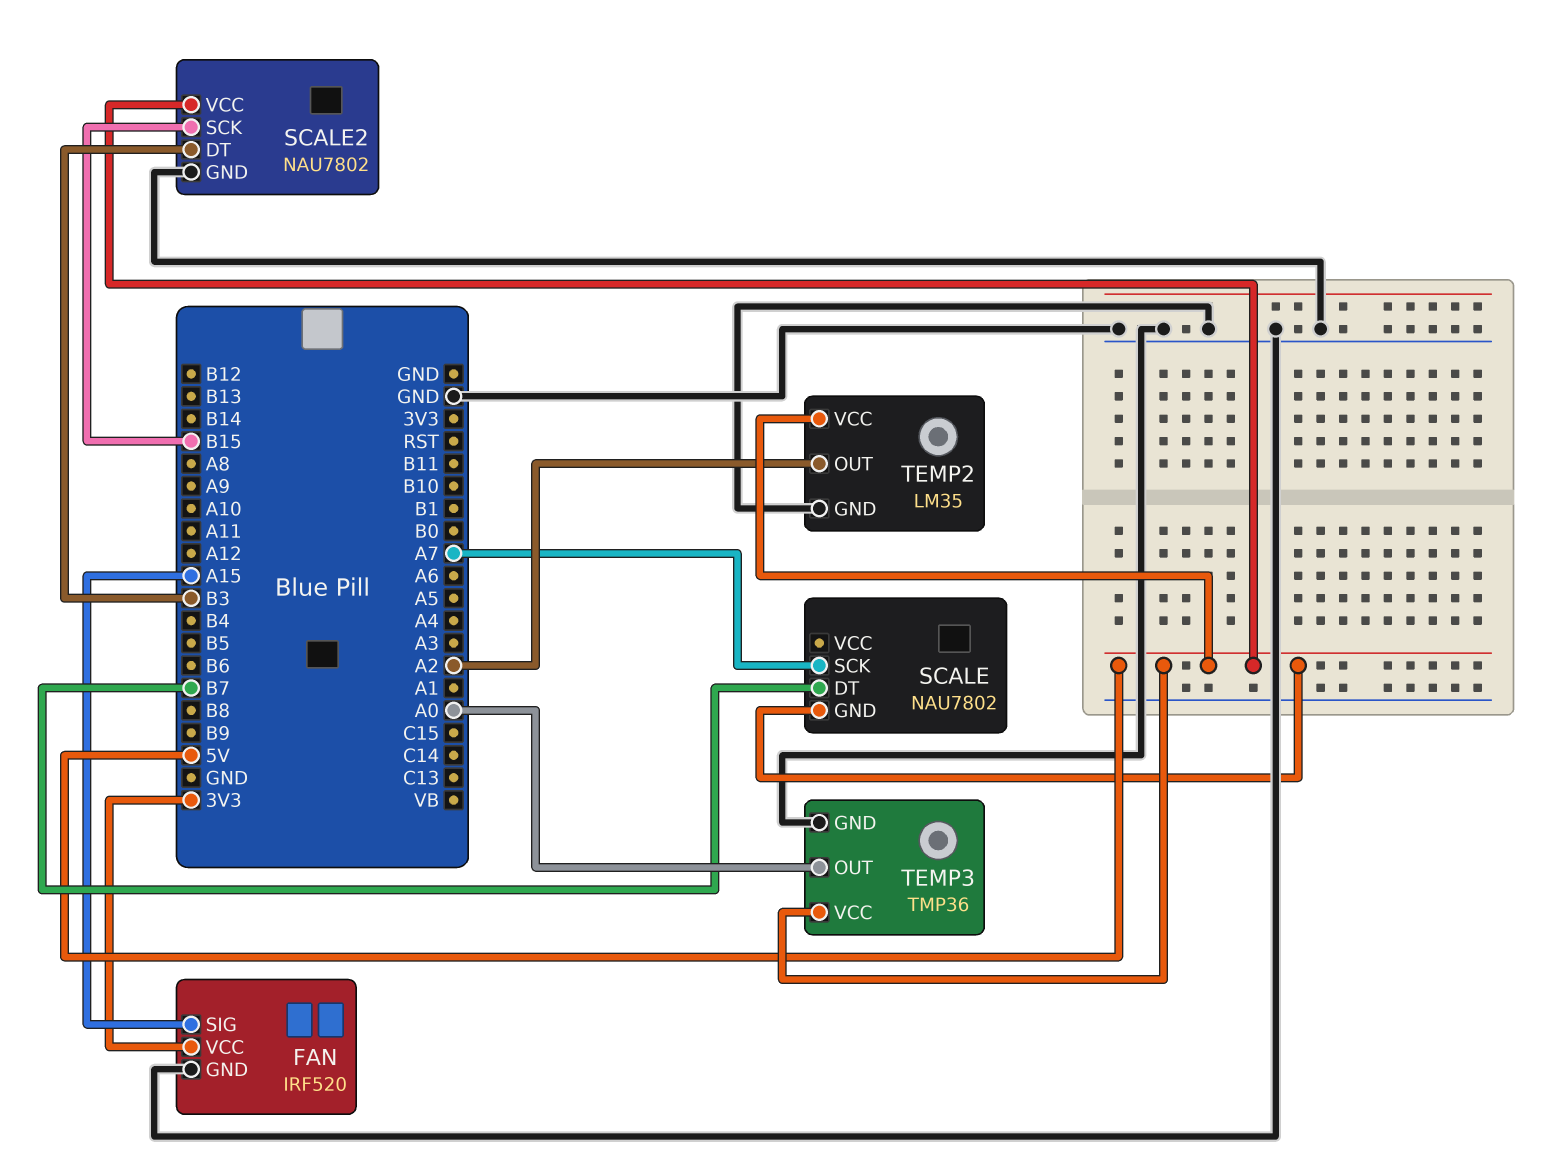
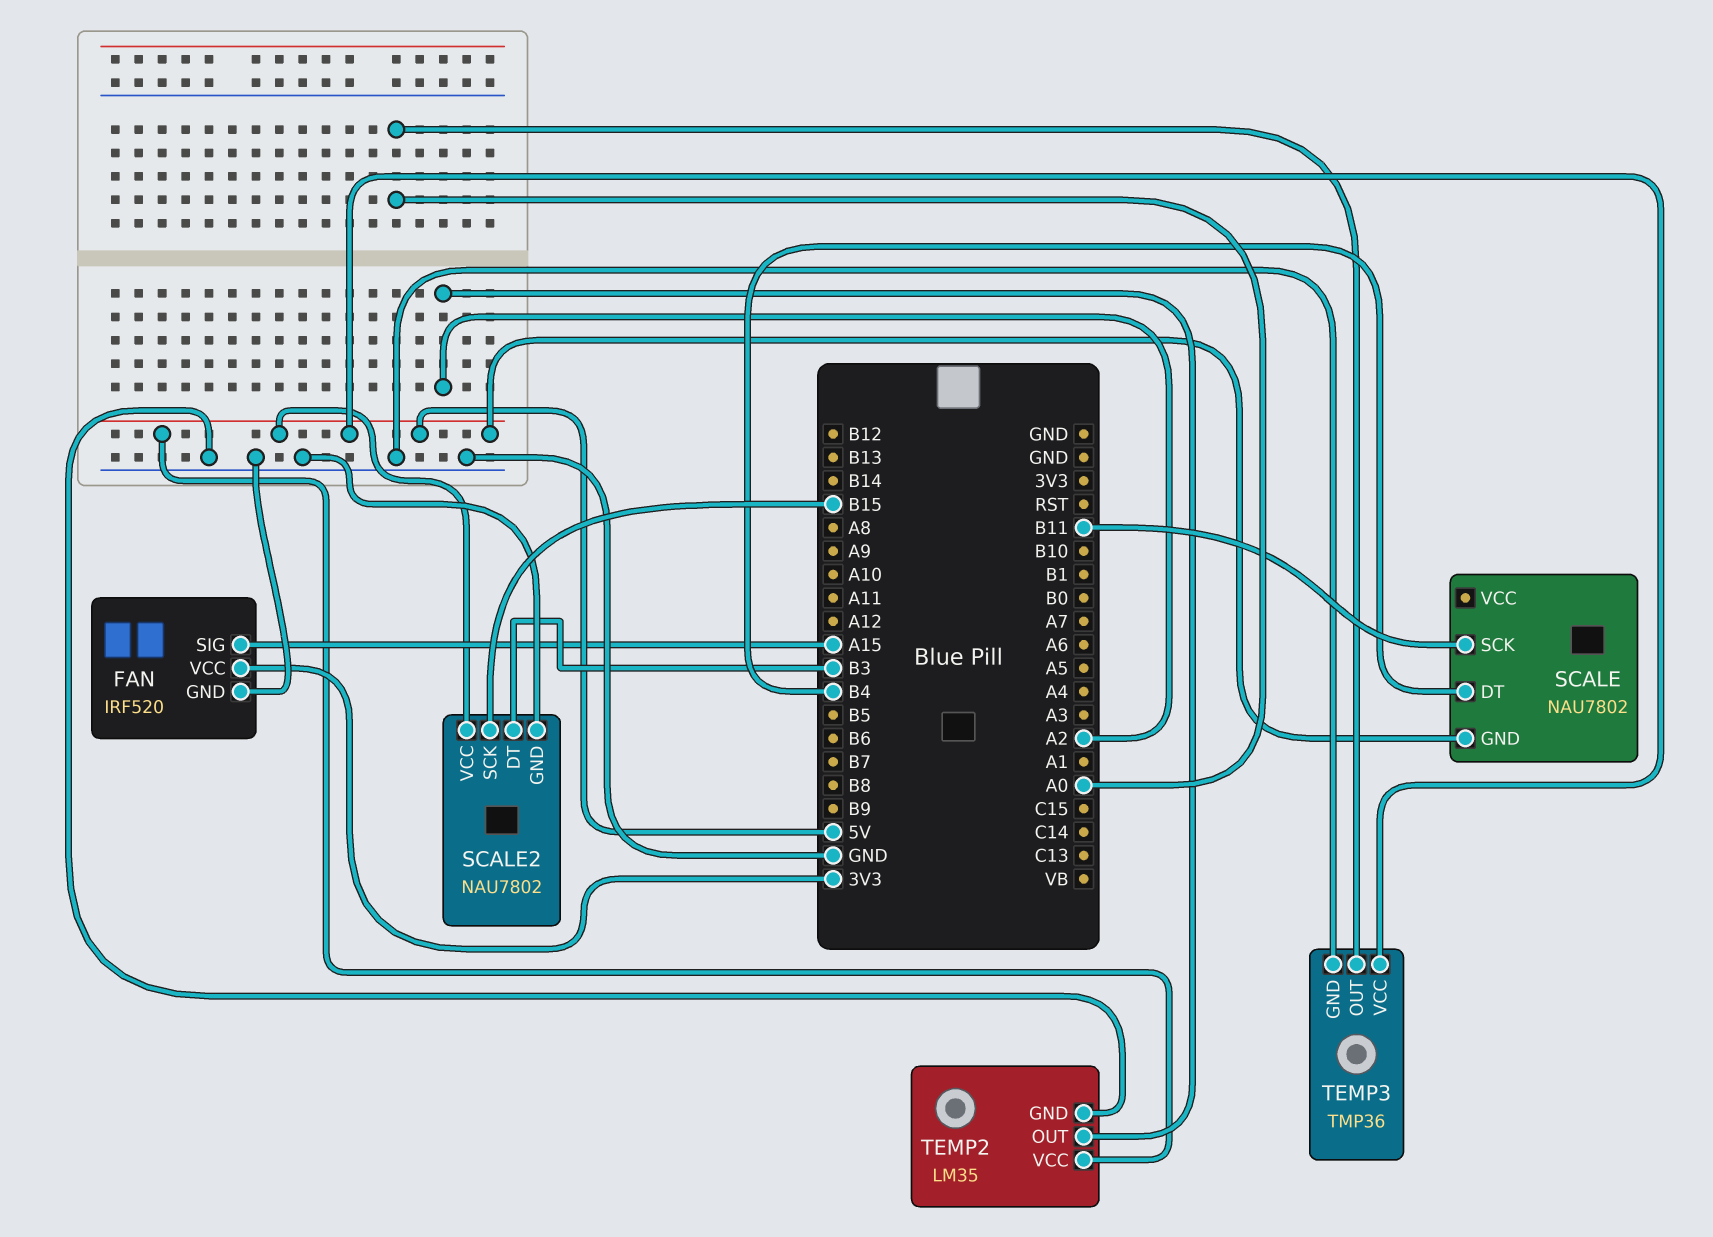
SCALE pin DT: B7 -> B4
SCALE pin SCK: A7 -> B11

